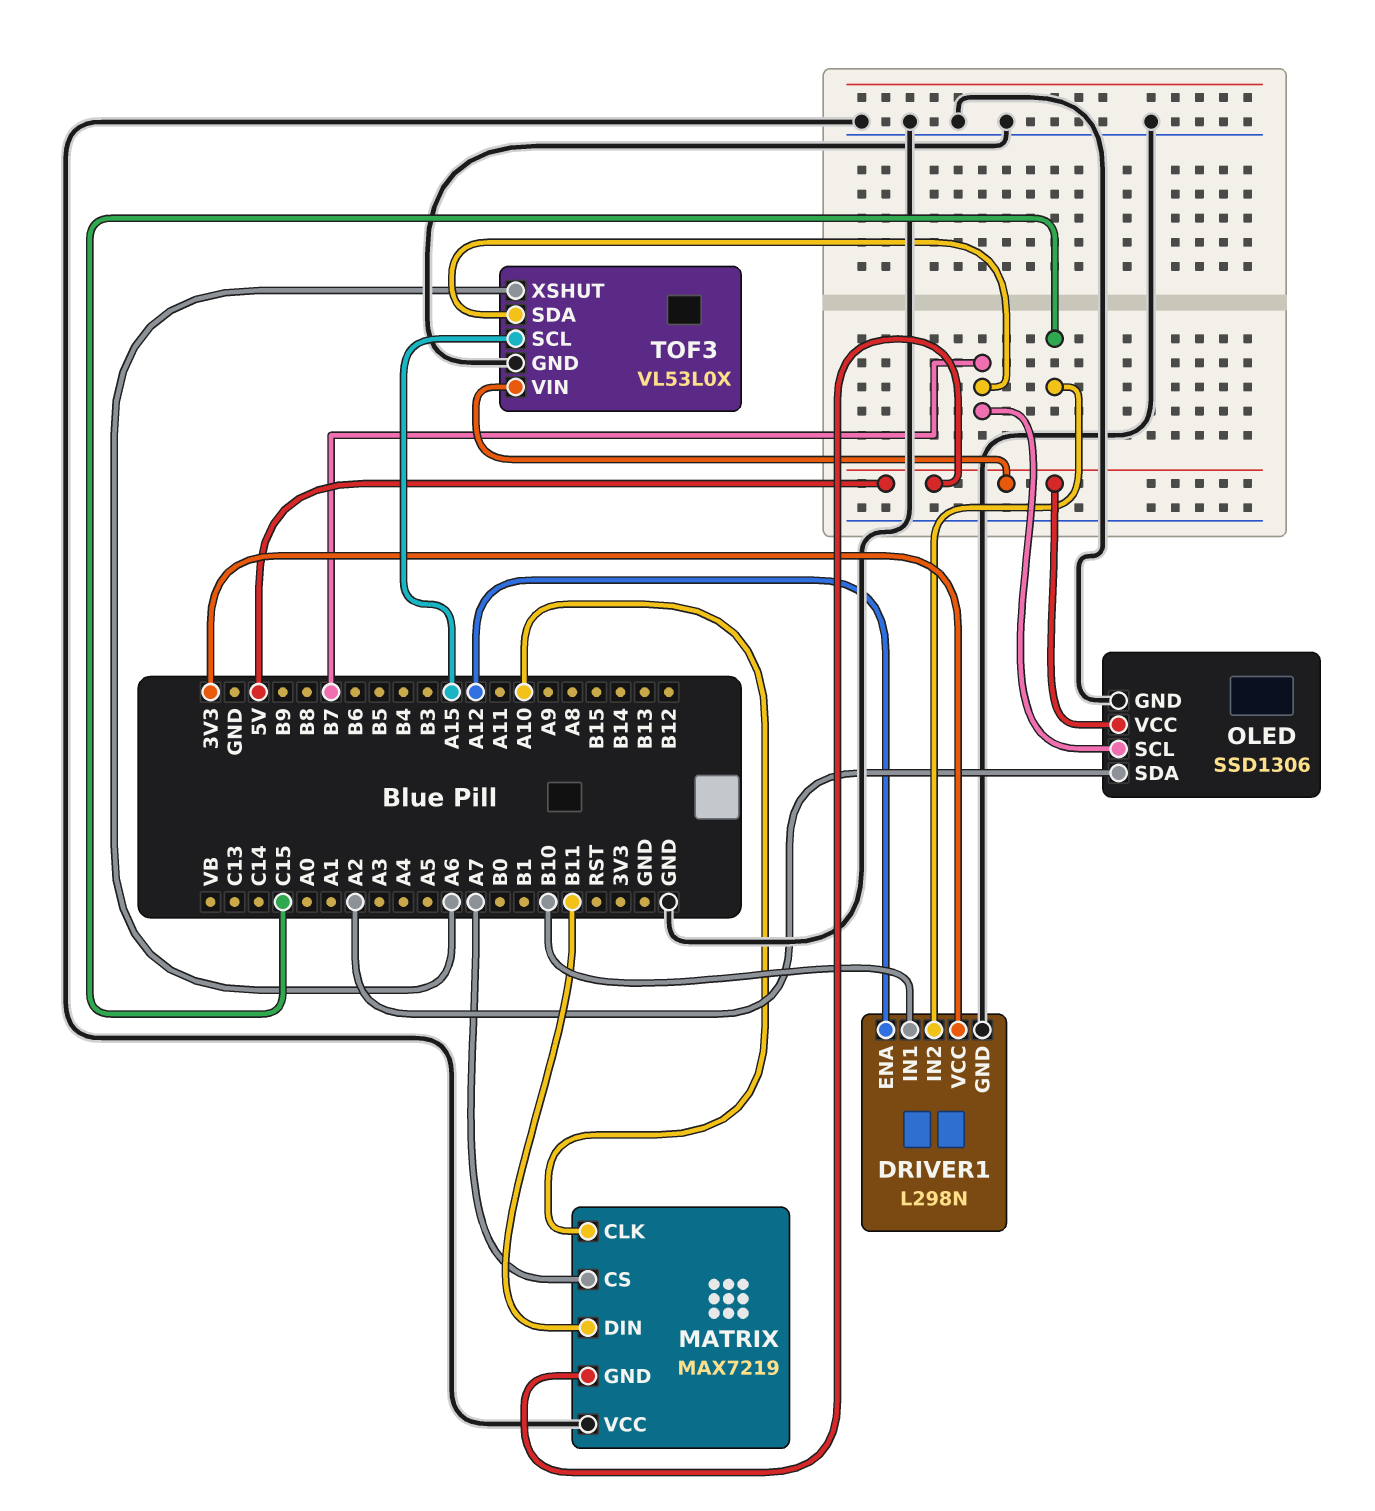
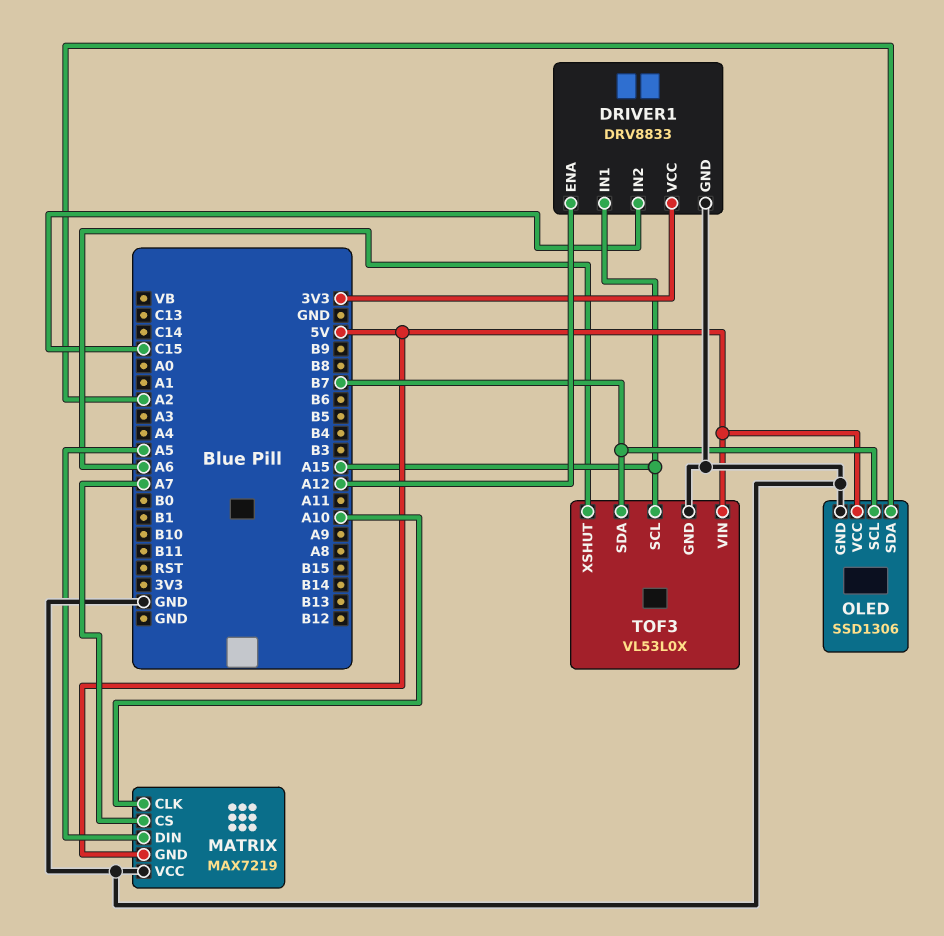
DRIVER1: L298N -> DRV8833
DRIVER1 pin IN1: B10 -> A15
MATRIX pin DIN: B11 -> A5

